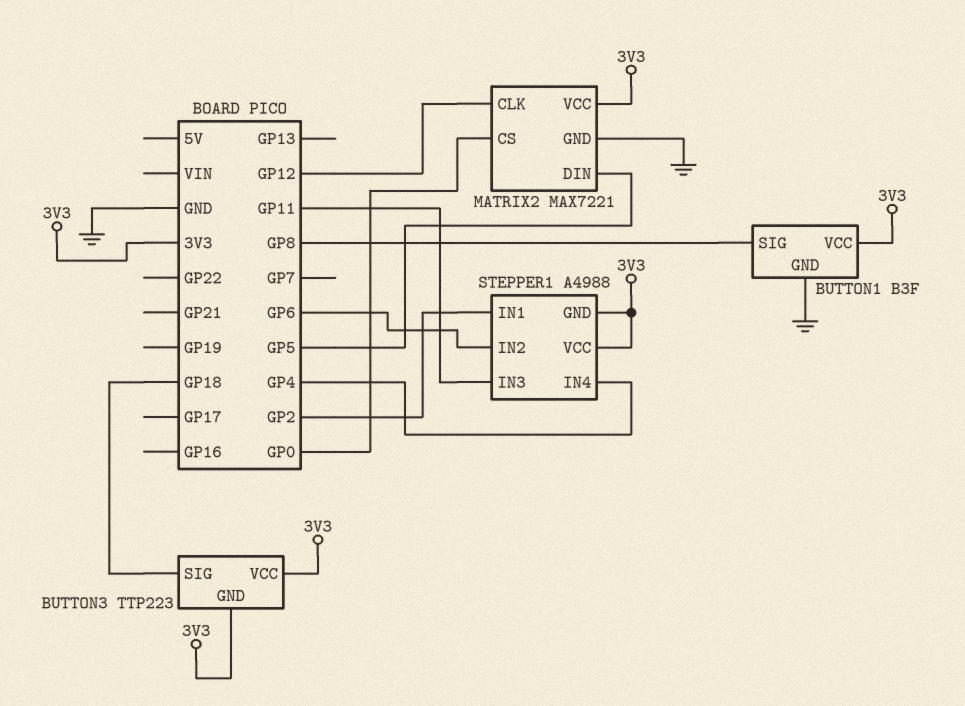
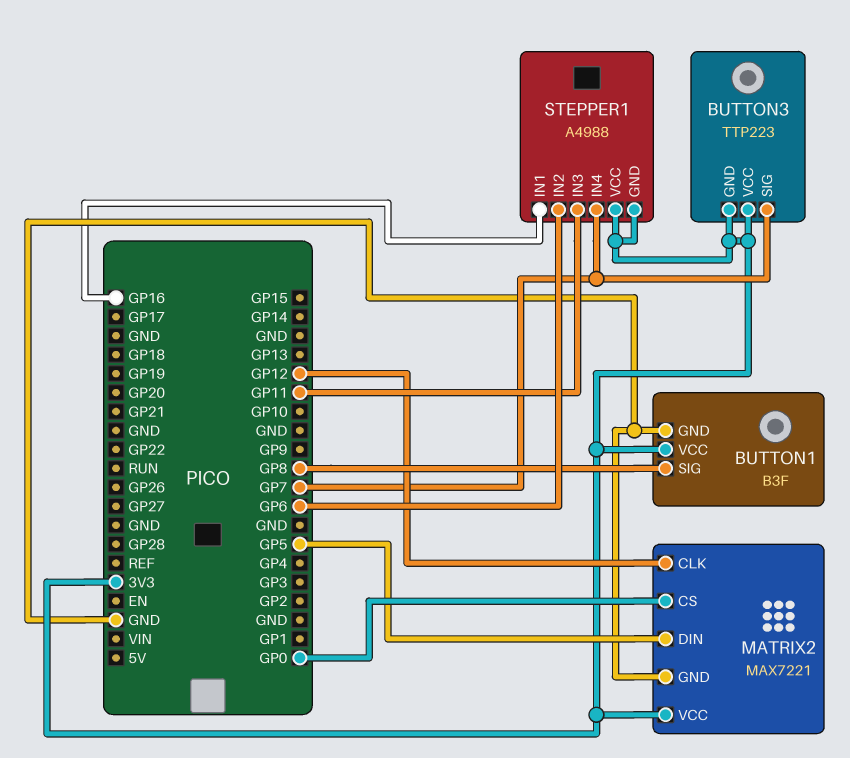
BUTTON3 pin SIG: GP18 -> GP7
STEPPER1 pin IN1: GP2 -> GP16
STEPPER1 pin IN4: GP4 -> GP7

